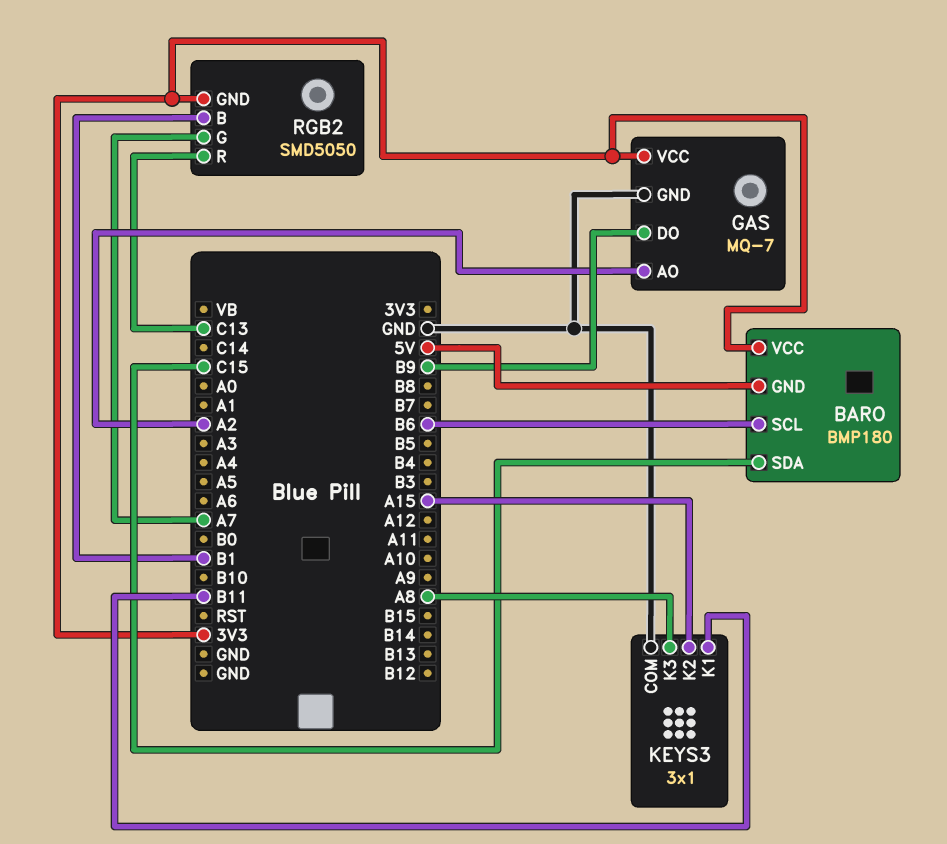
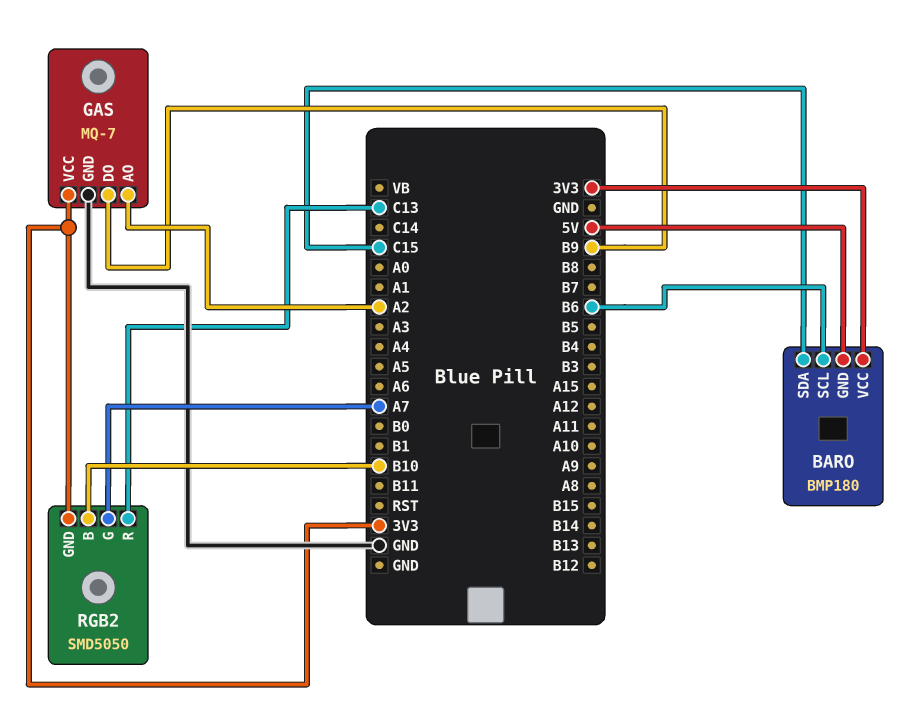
KEYS3: 3x1 -> none
KEYS3 pin COM: GND -> none
KEYS3 pin K1: B11 -> none
KEYS3 pin K2: A15 -> none
KEYS3 pin K3: A8 -> none
RGB2 pin B: B1 -> B10

